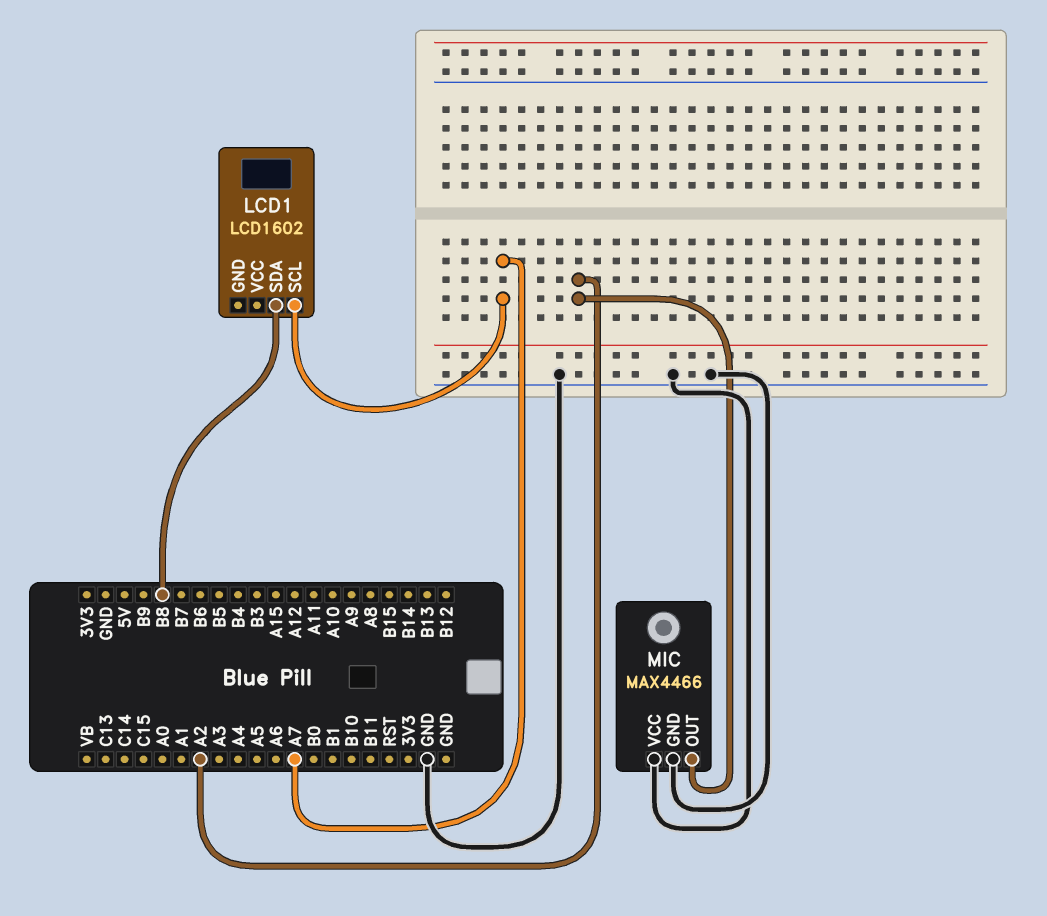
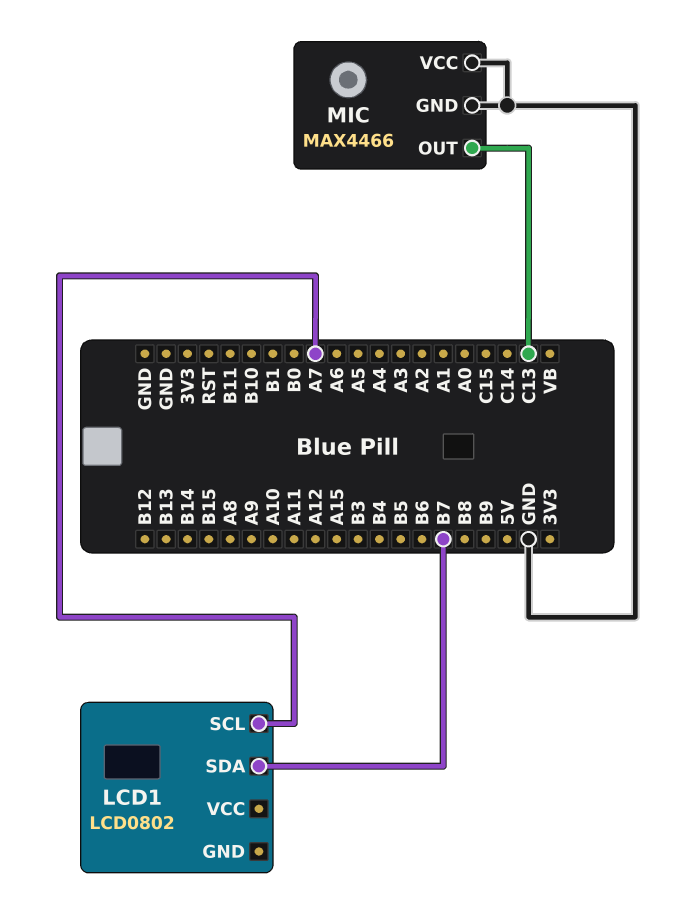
LCD1: LCD1602 -> LCD0802
LCD1 pin SDA: B8 -> B7
MIC pin OUT: A2 -> C13

